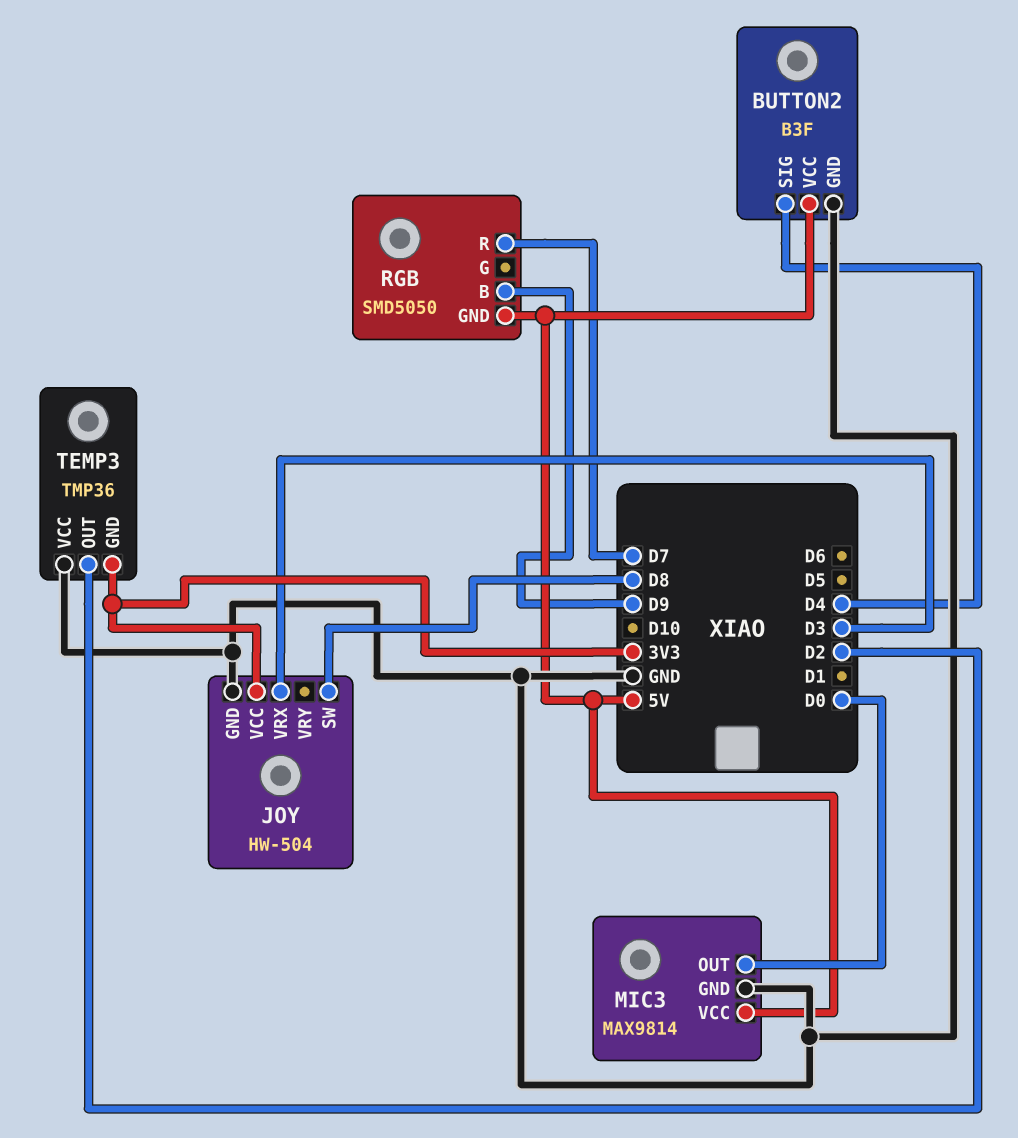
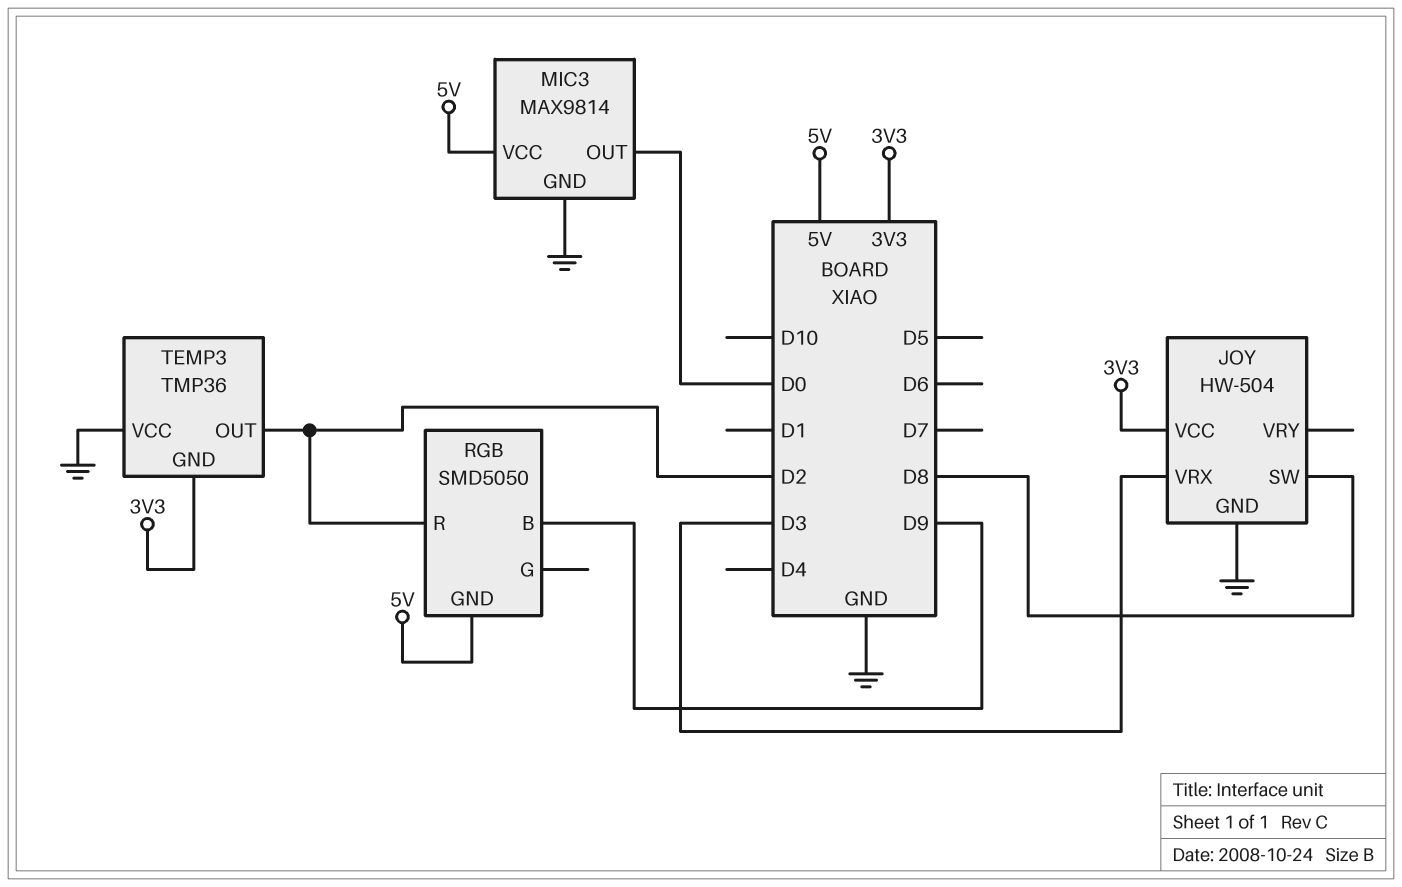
BUTTON2: B3F -> none
BUTTON2 pin GND: GND -> none
BUTTON2 pin SIG: D4 -> none
BUTTON2 pin VCC: 5V -> none
RGB pin R: D7 -> D2

